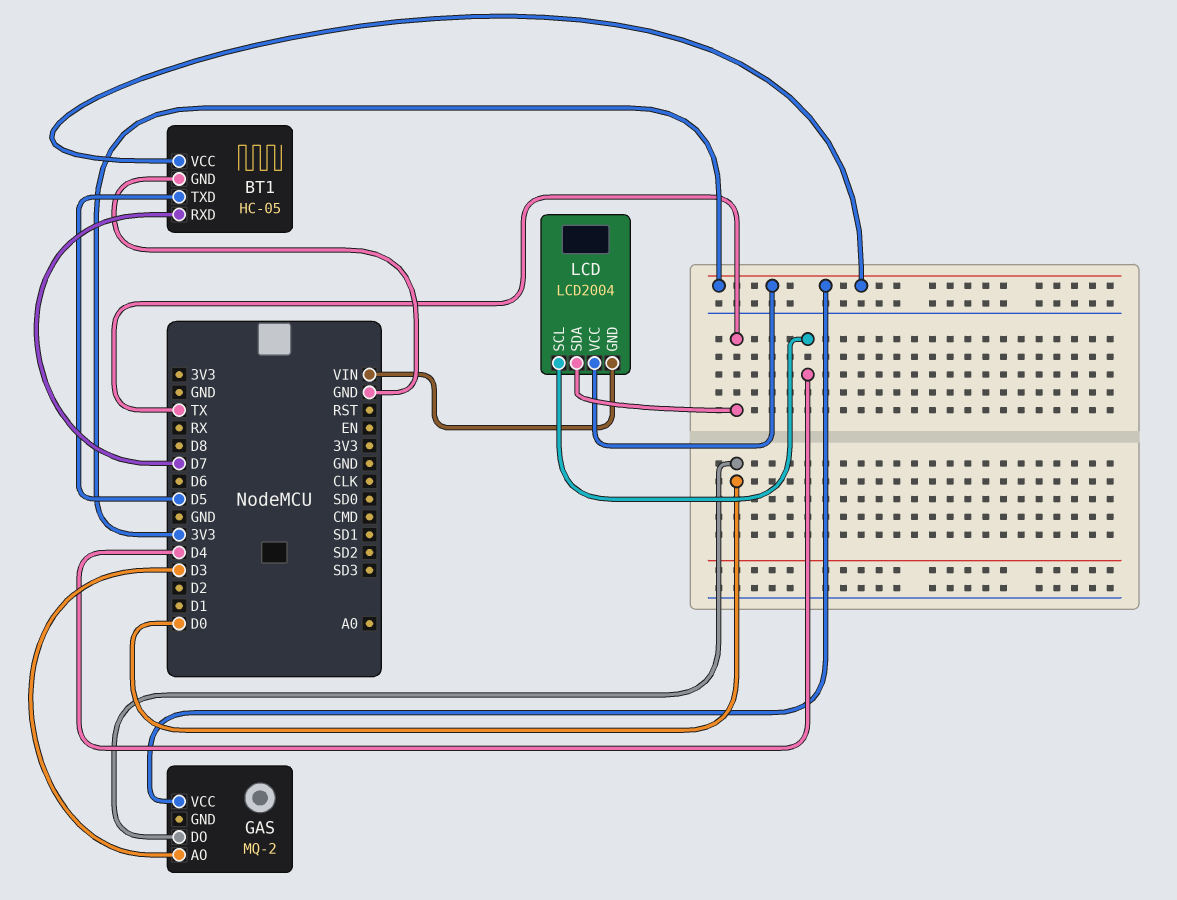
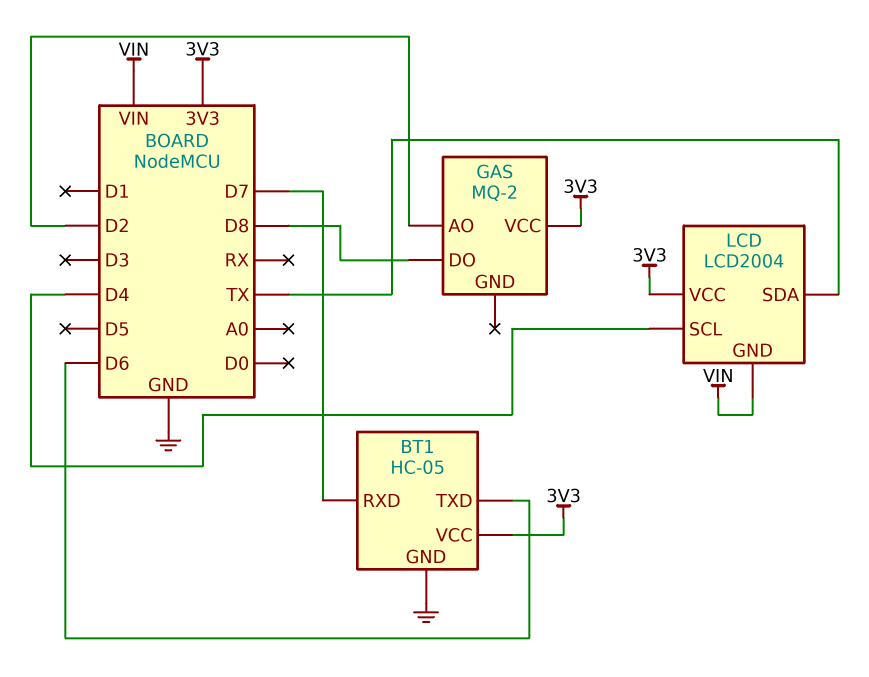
BT1 pin TXD: D5 -> D6
GAS pin AO: D3 -> D2
GAS pin DO: D0 -> D8

